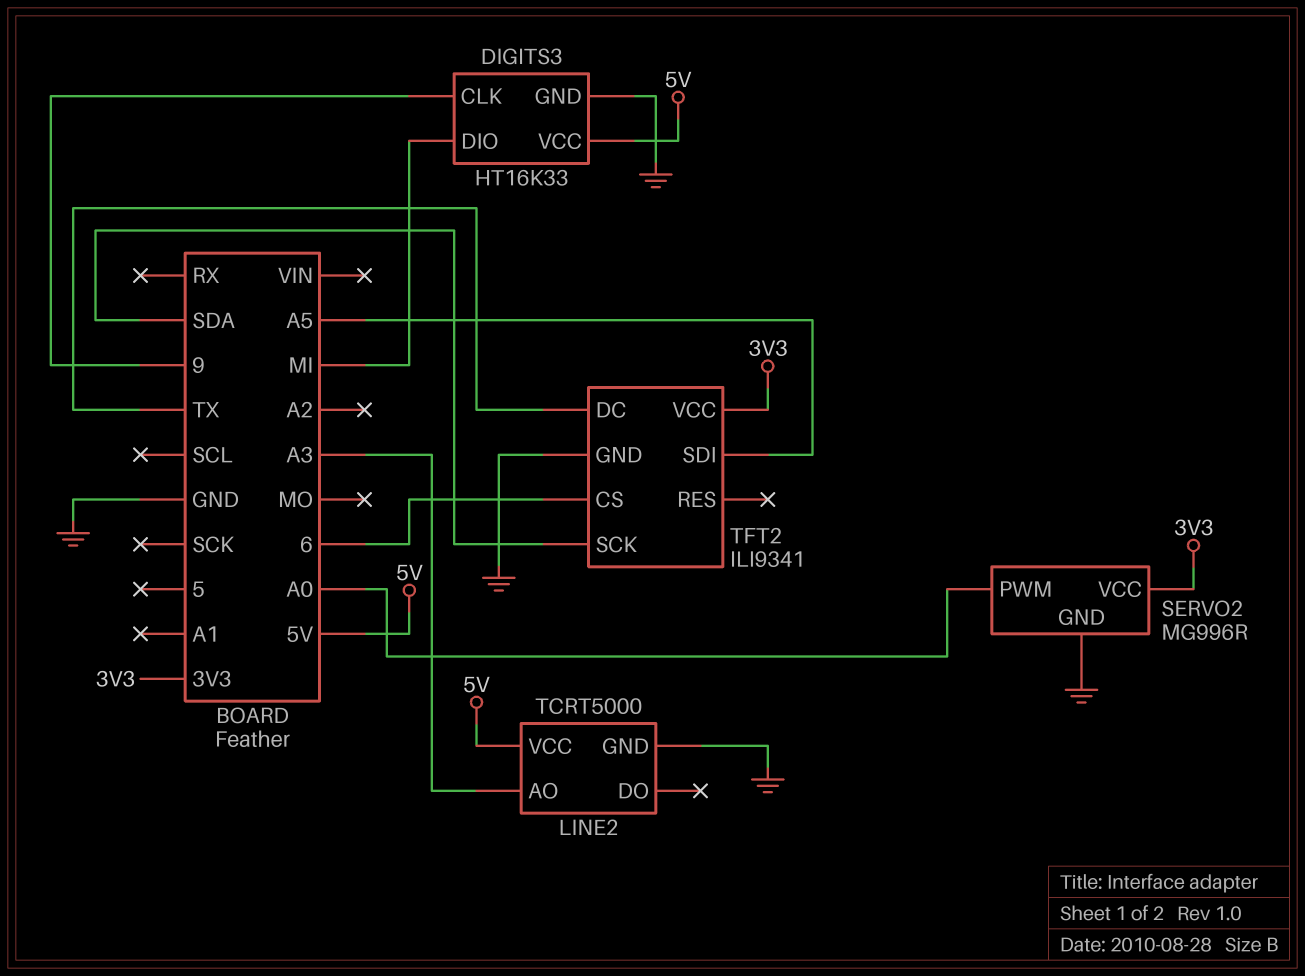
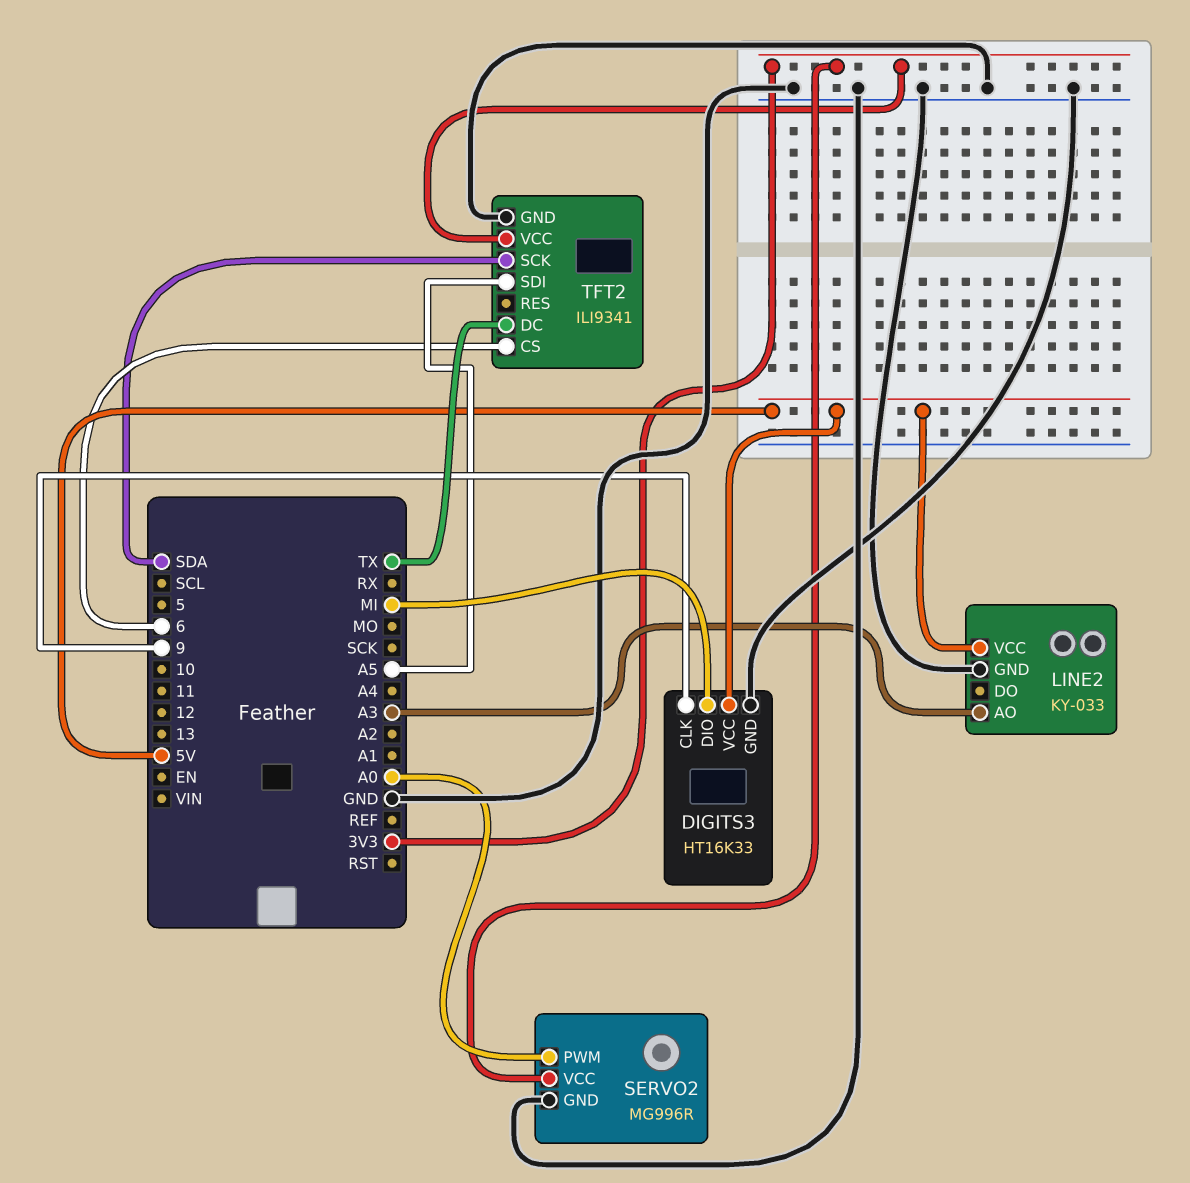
LINE2: TCRT5000 -> KY-033

